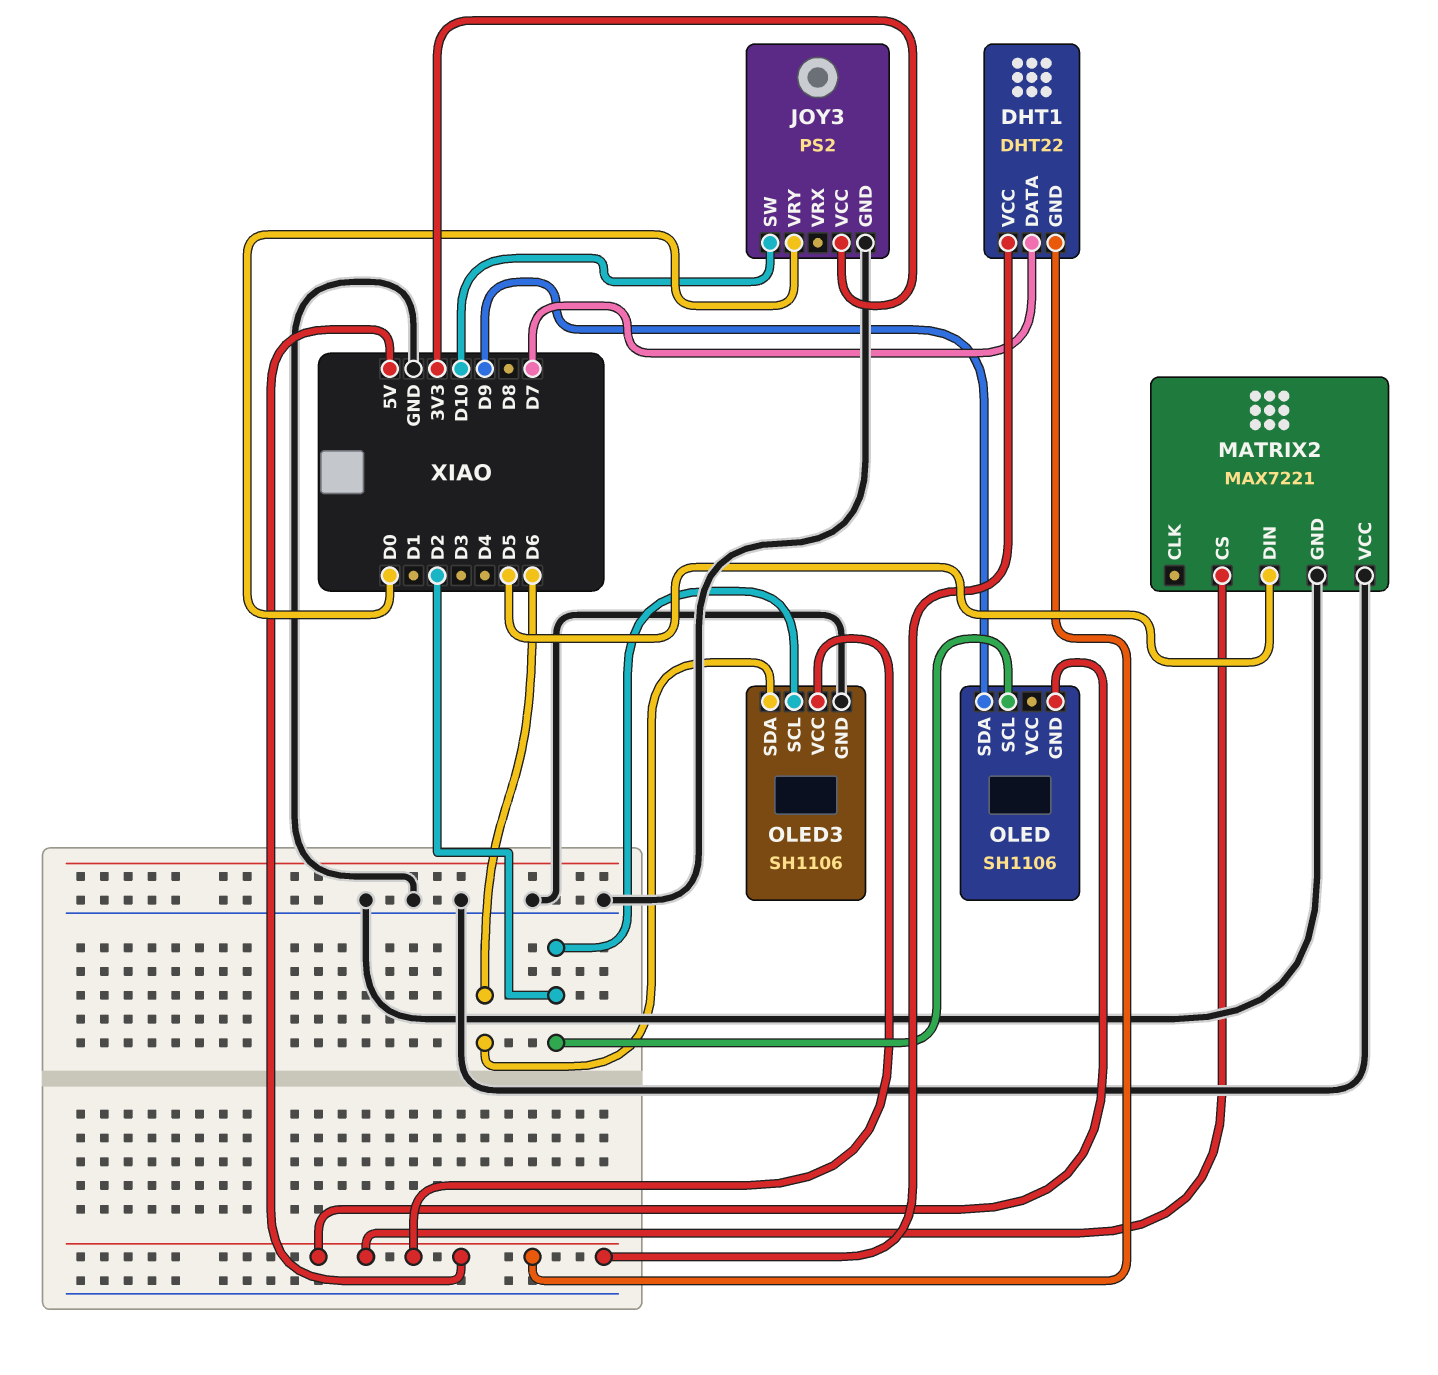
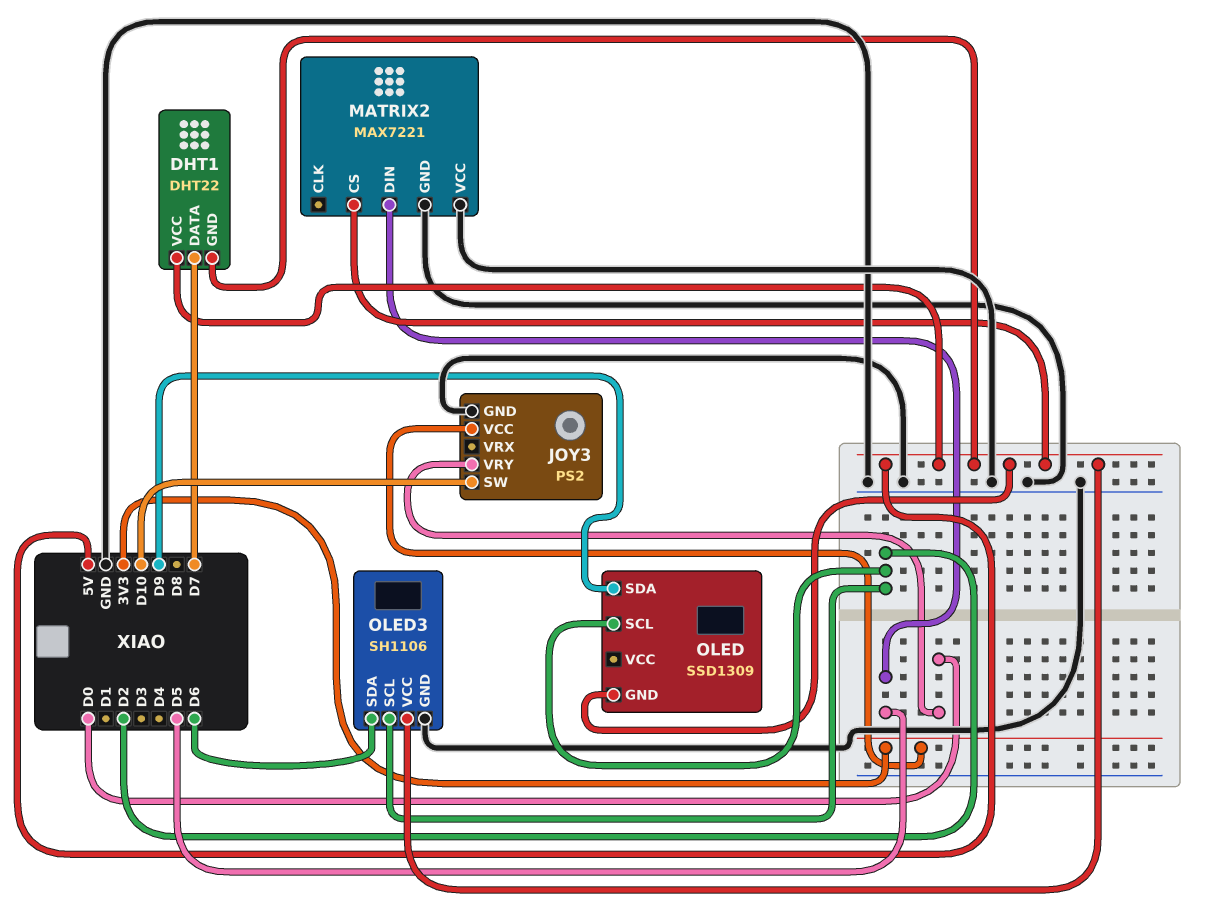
OLED: SH1106 -> SSD1309

